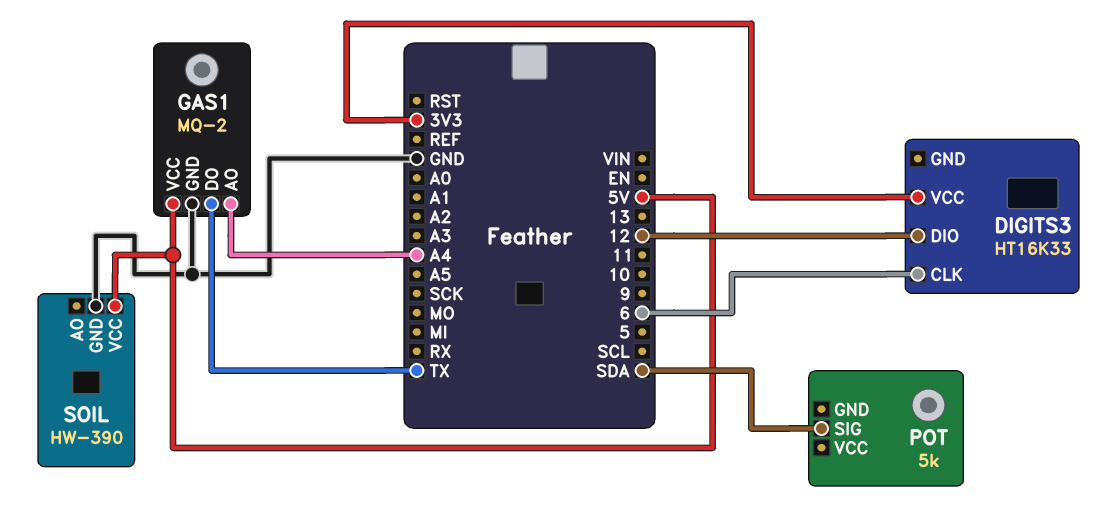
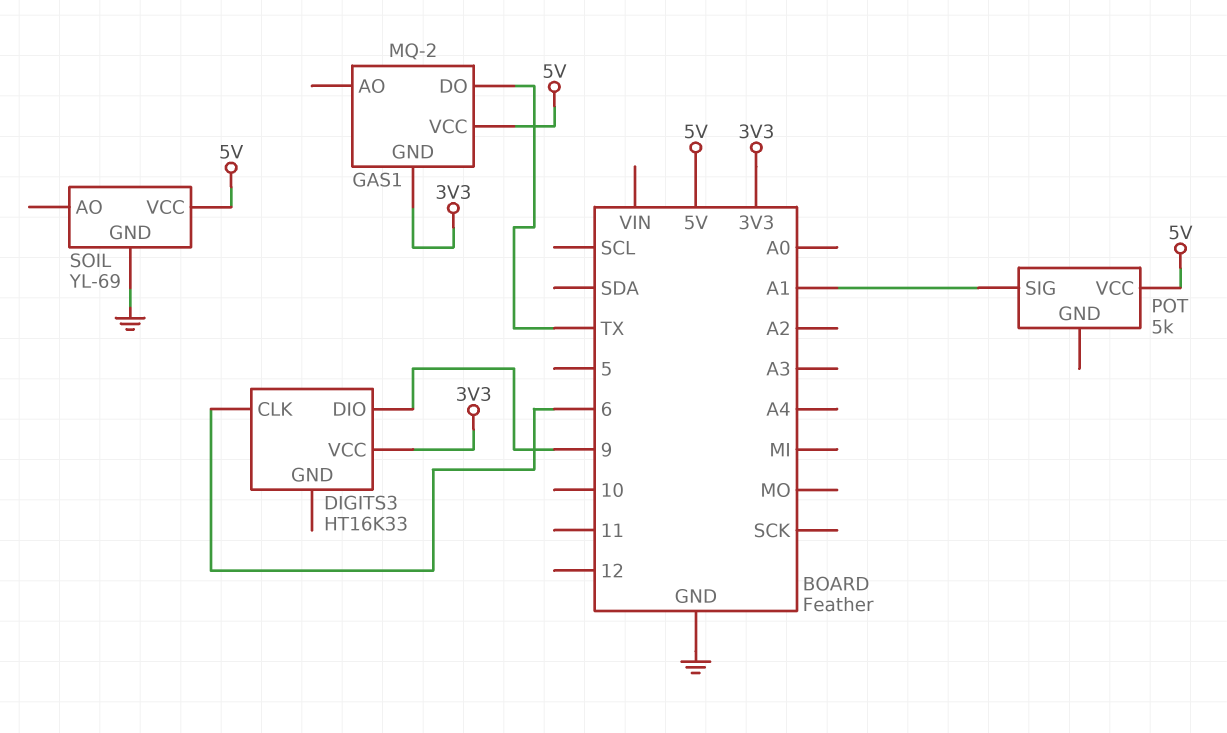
DIGITS3 pin DIO: 12 -> 9
GAS1 pin AO: A4 -> none
GAS1 pin GND: GND -> 3V3
POT pin SIG: SDA -> A1
POT pin VCC: none -> 5V
SOIL: HW-390 -> YL-69

